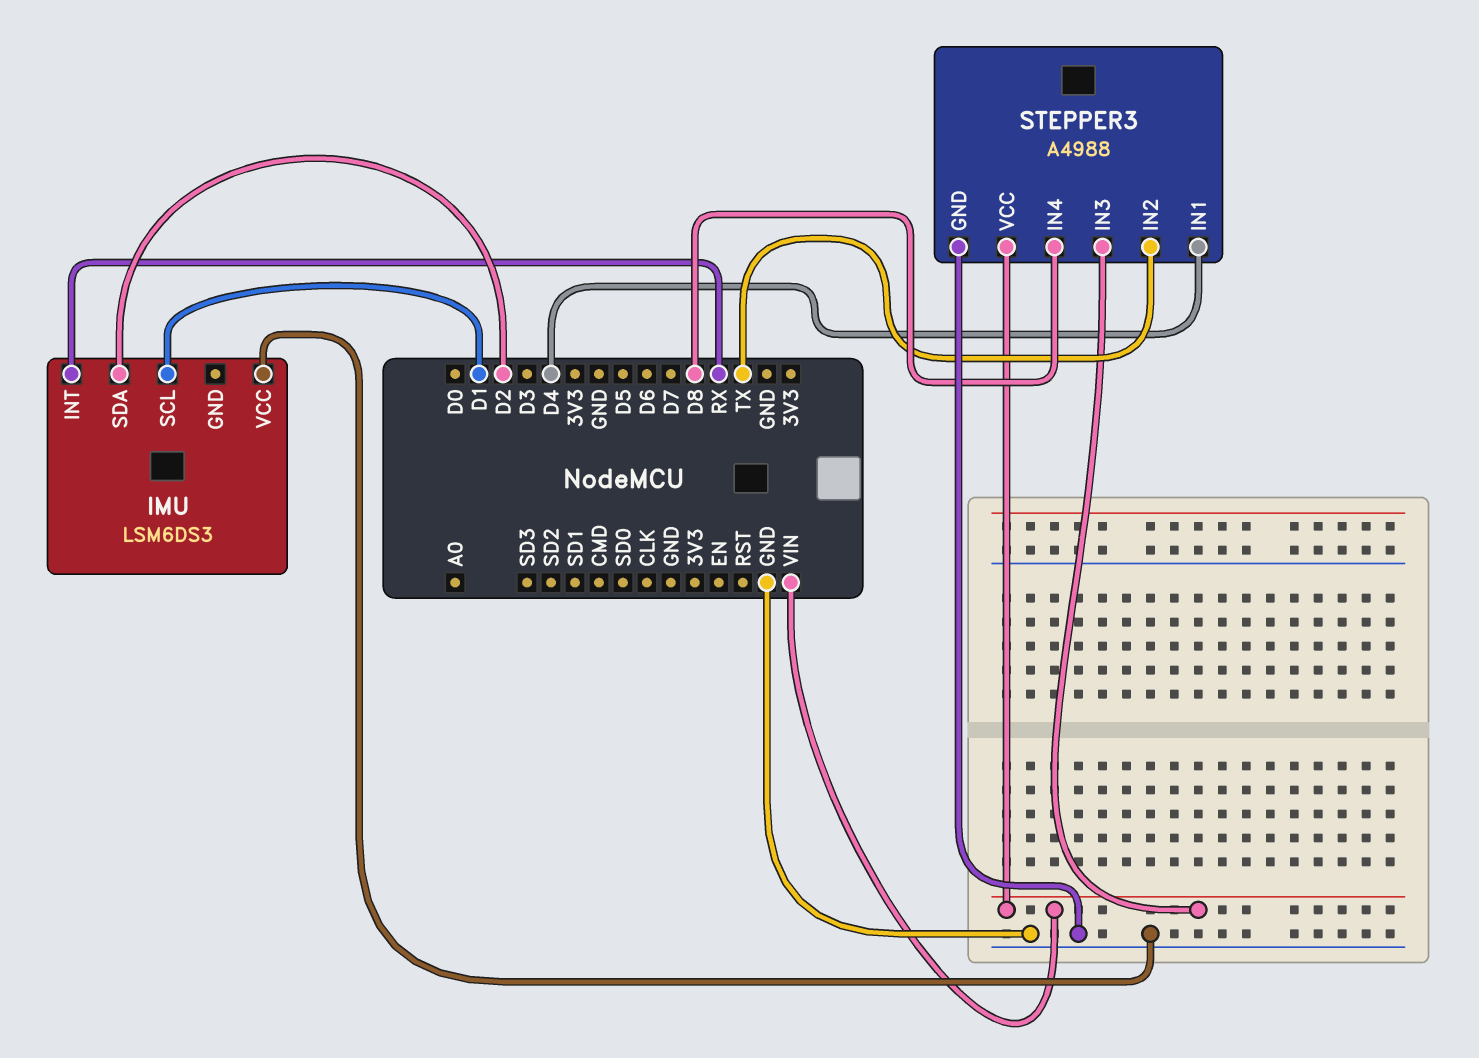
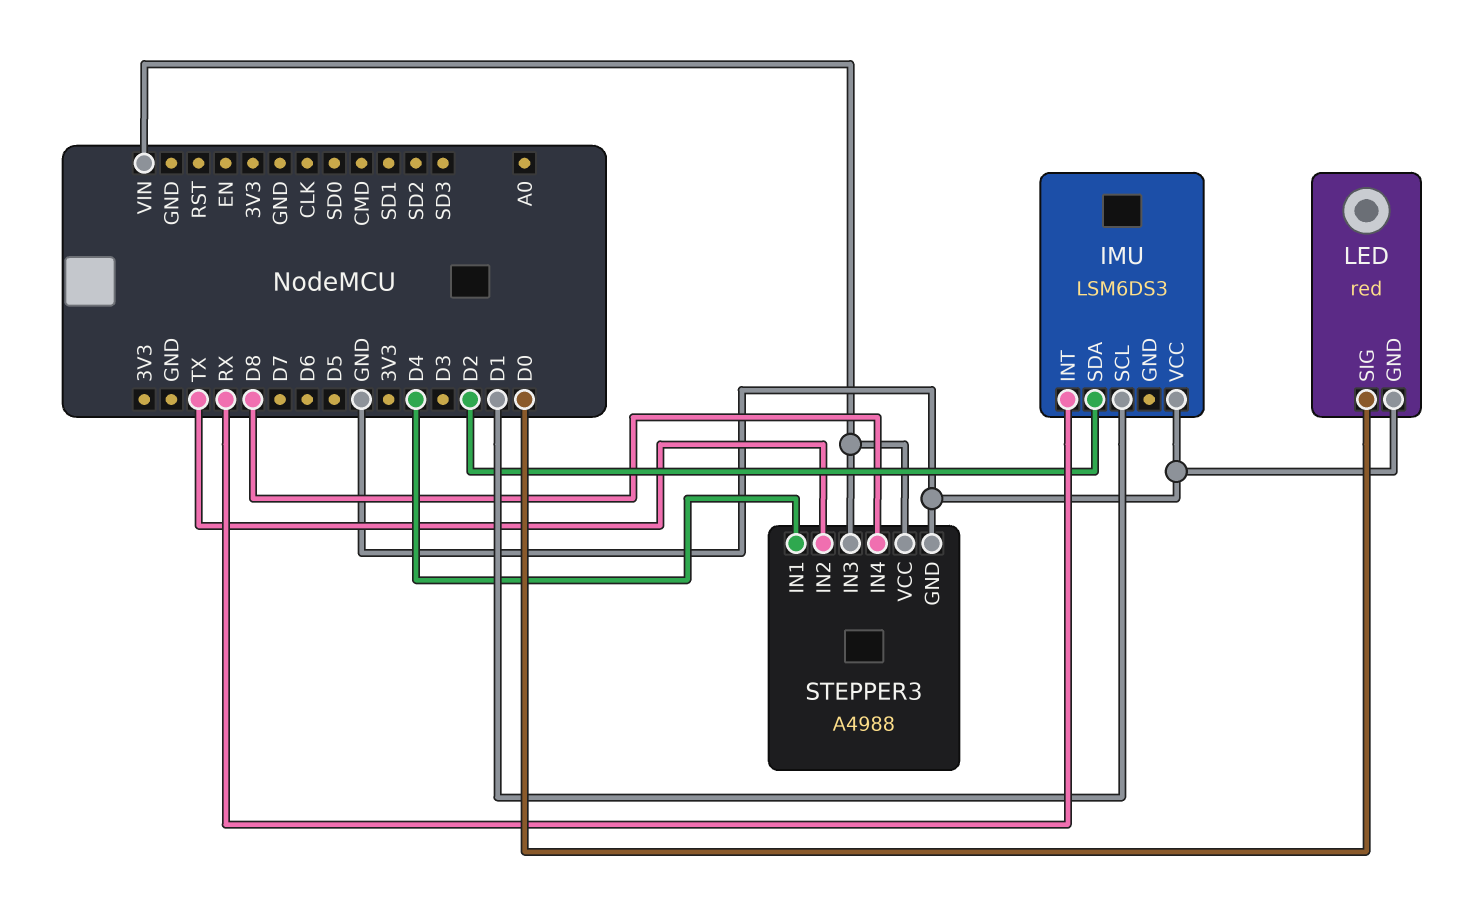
LED: none -> red
LED pin GND: none -> GND
LED pin SIG: none -> D0

